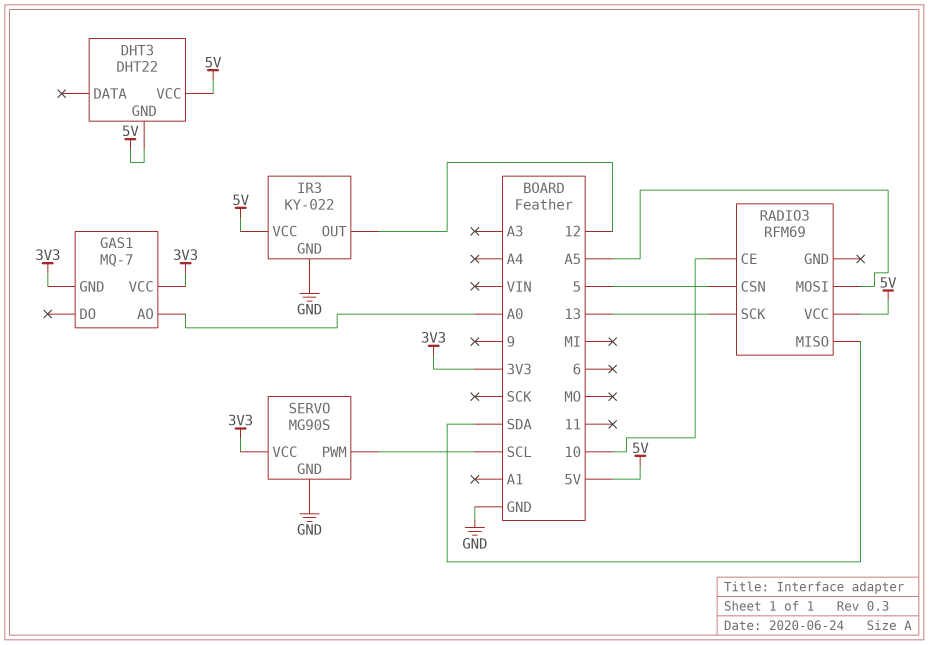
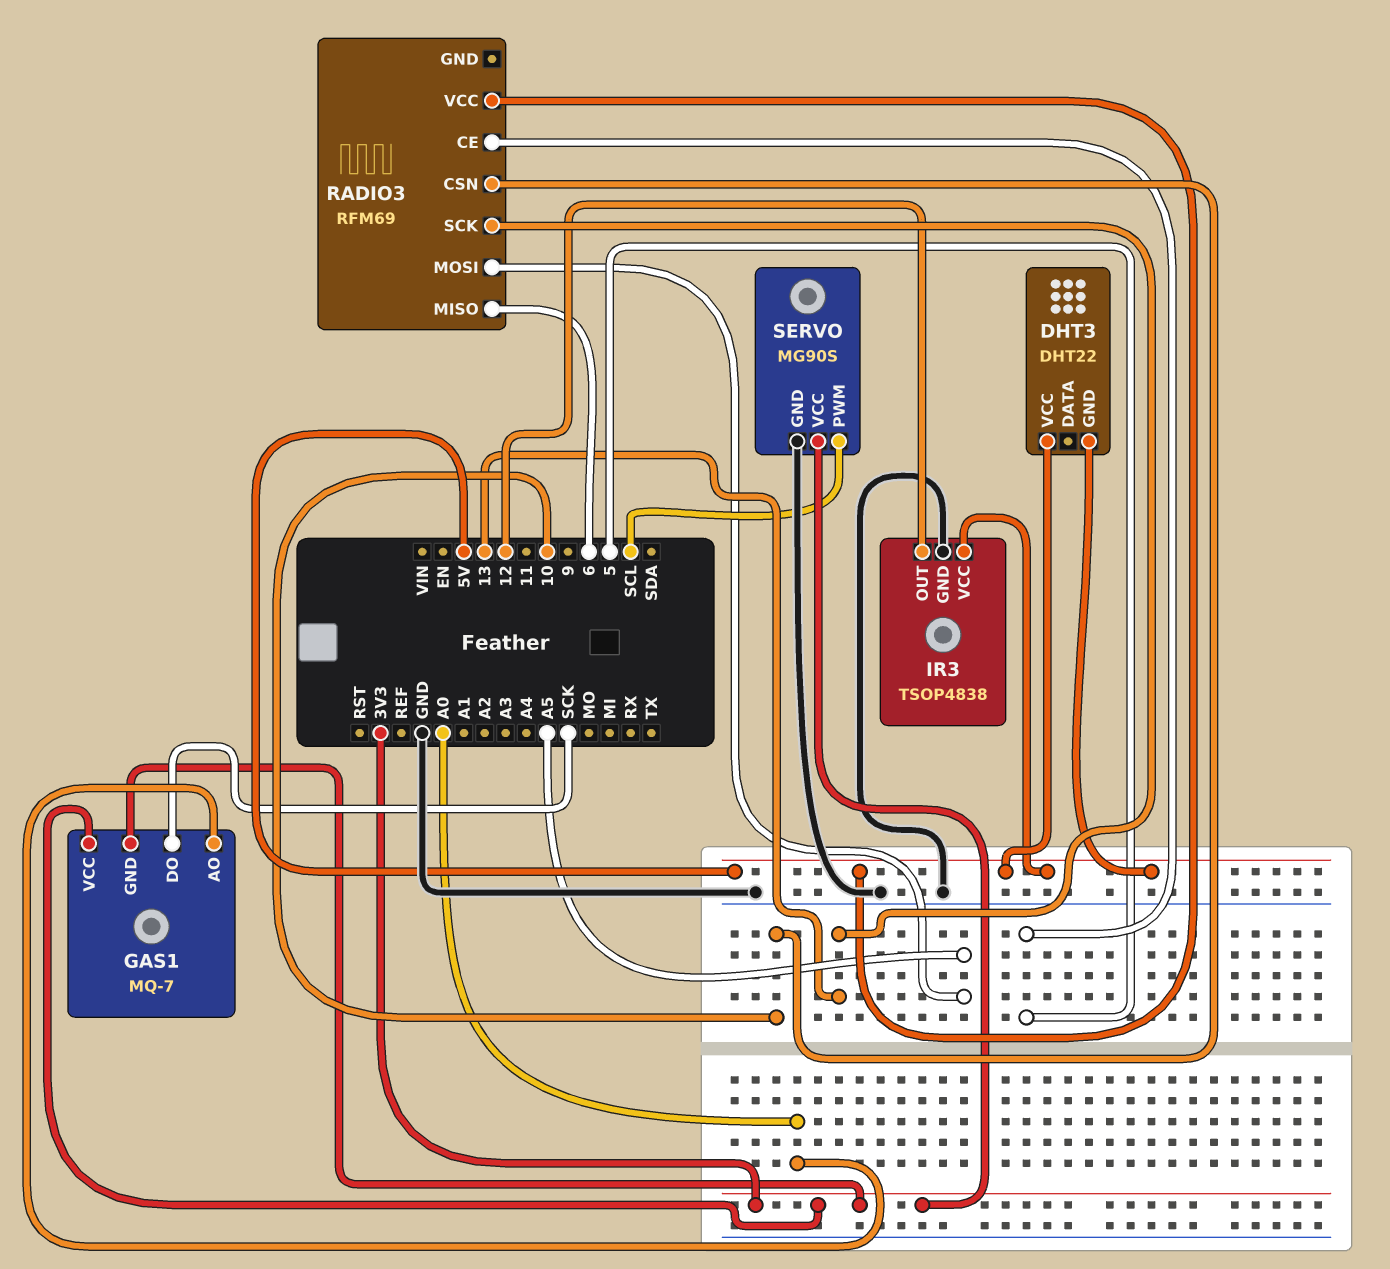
GAS1 pin DO: none -> SCK
IR3: KY-022 -> TSOP4838
RADIO3 pin CE: 10 -> 5
RADIO3 pin CSN: 5 -> 10
RADIO3 pin MISO: SDA -> 6

